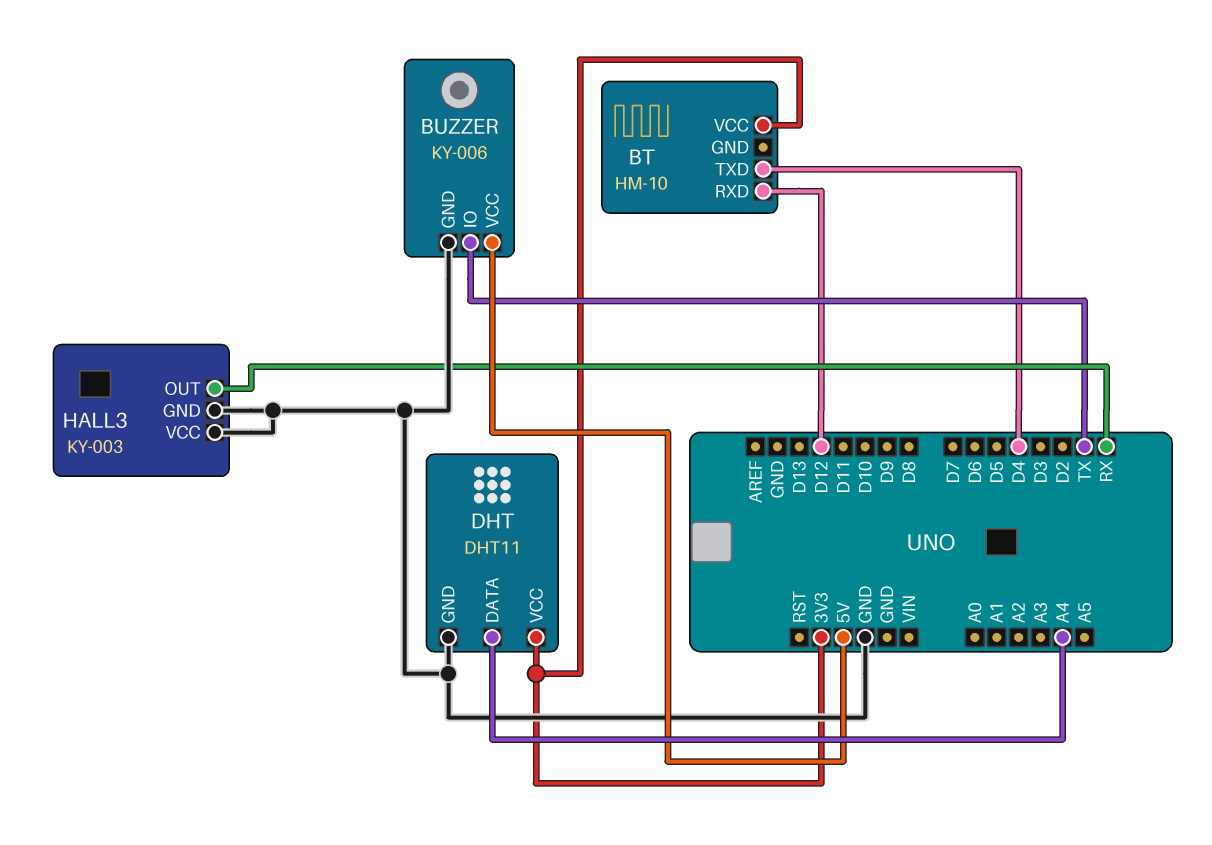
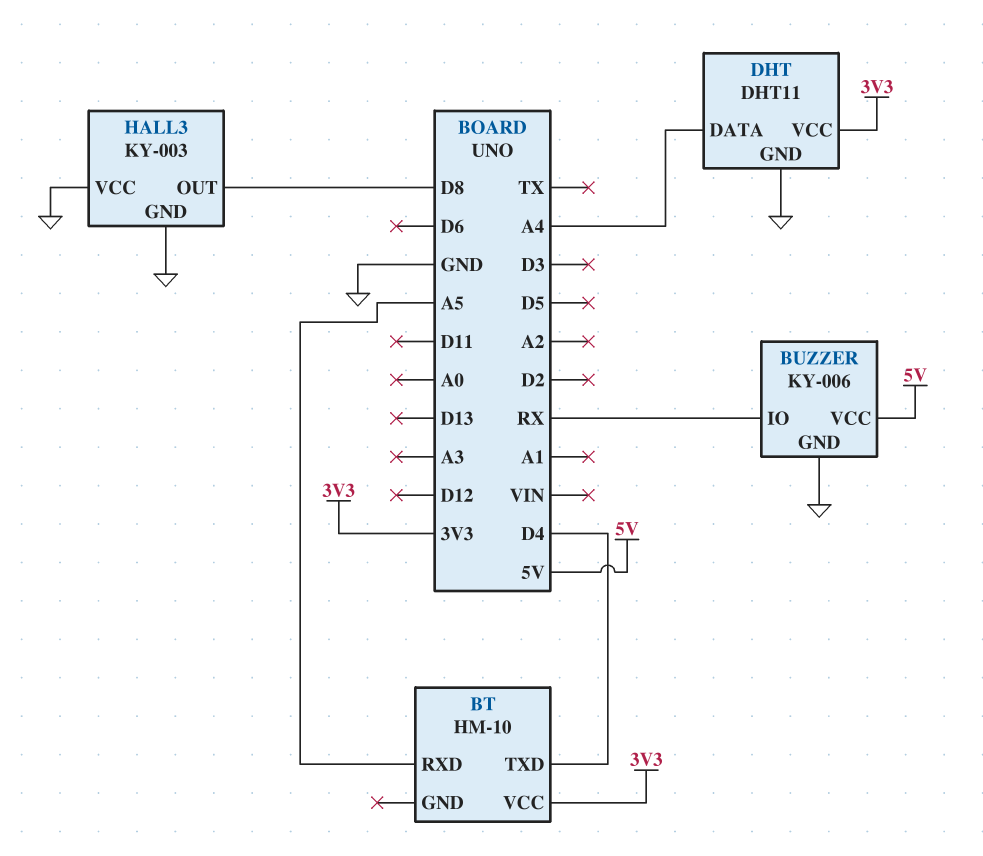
BT pin RXD: D12 -> A5
BUZZER pin IO: TX -> RX
HALL3 pin OUT: RX -> D8

